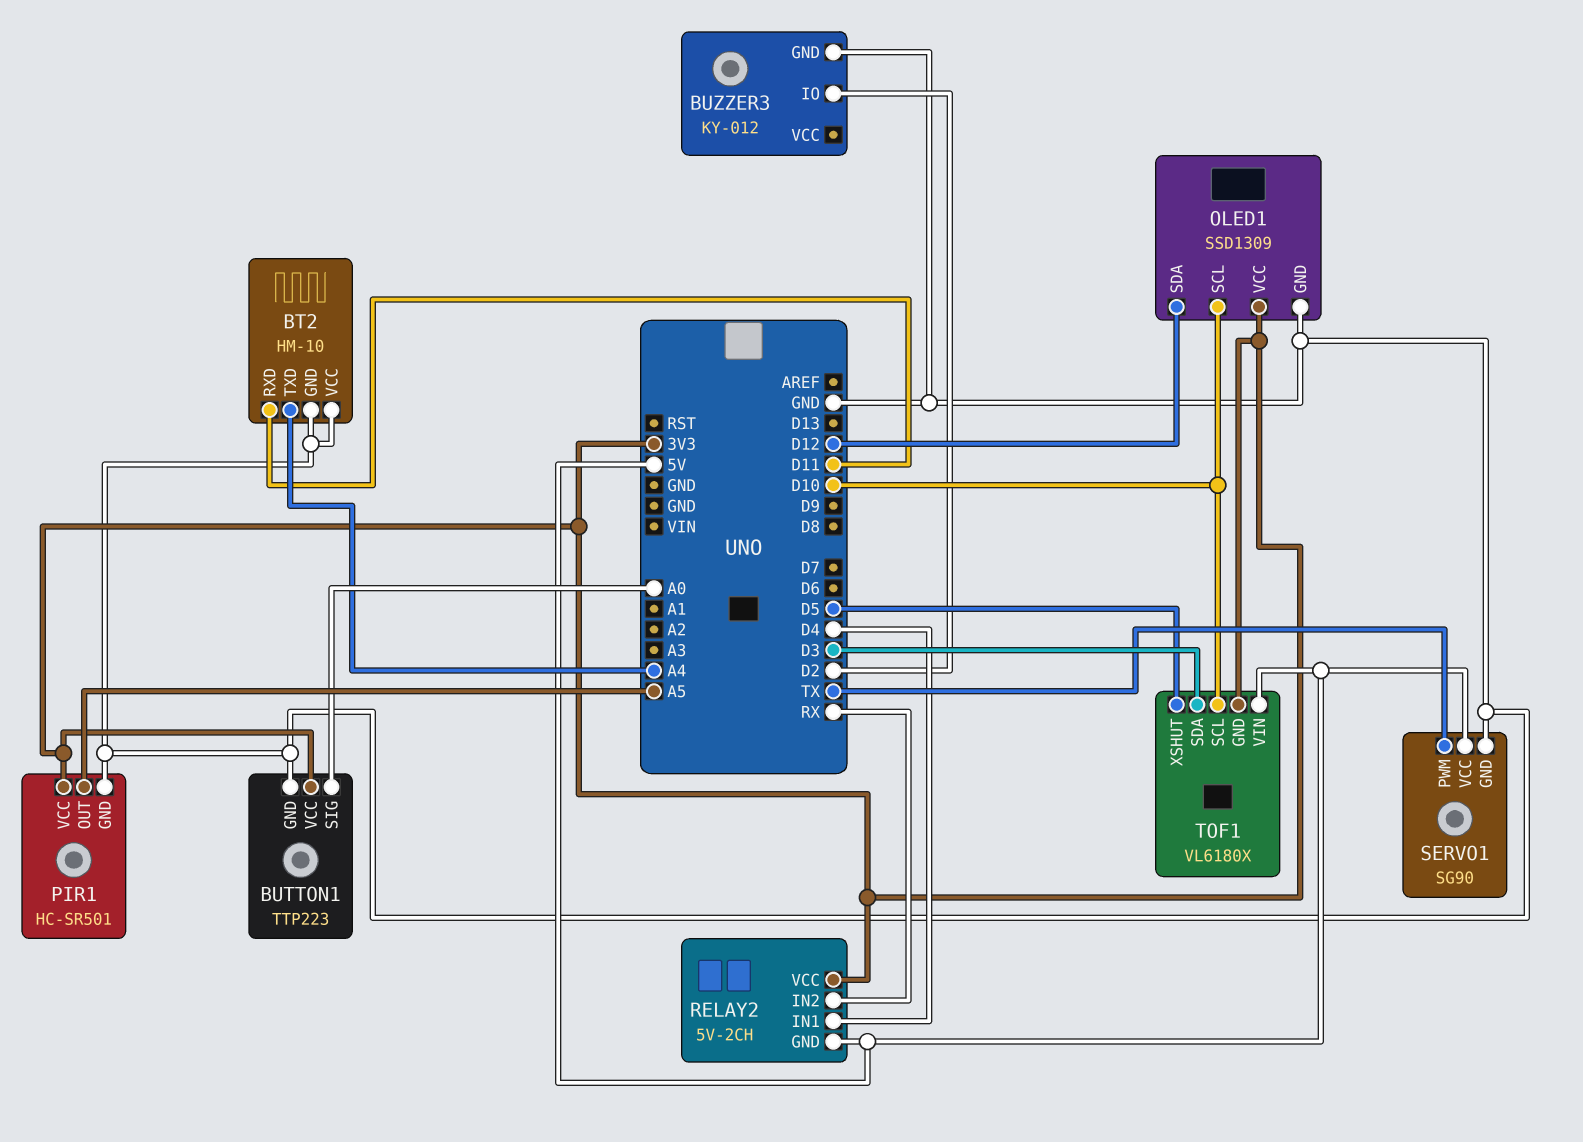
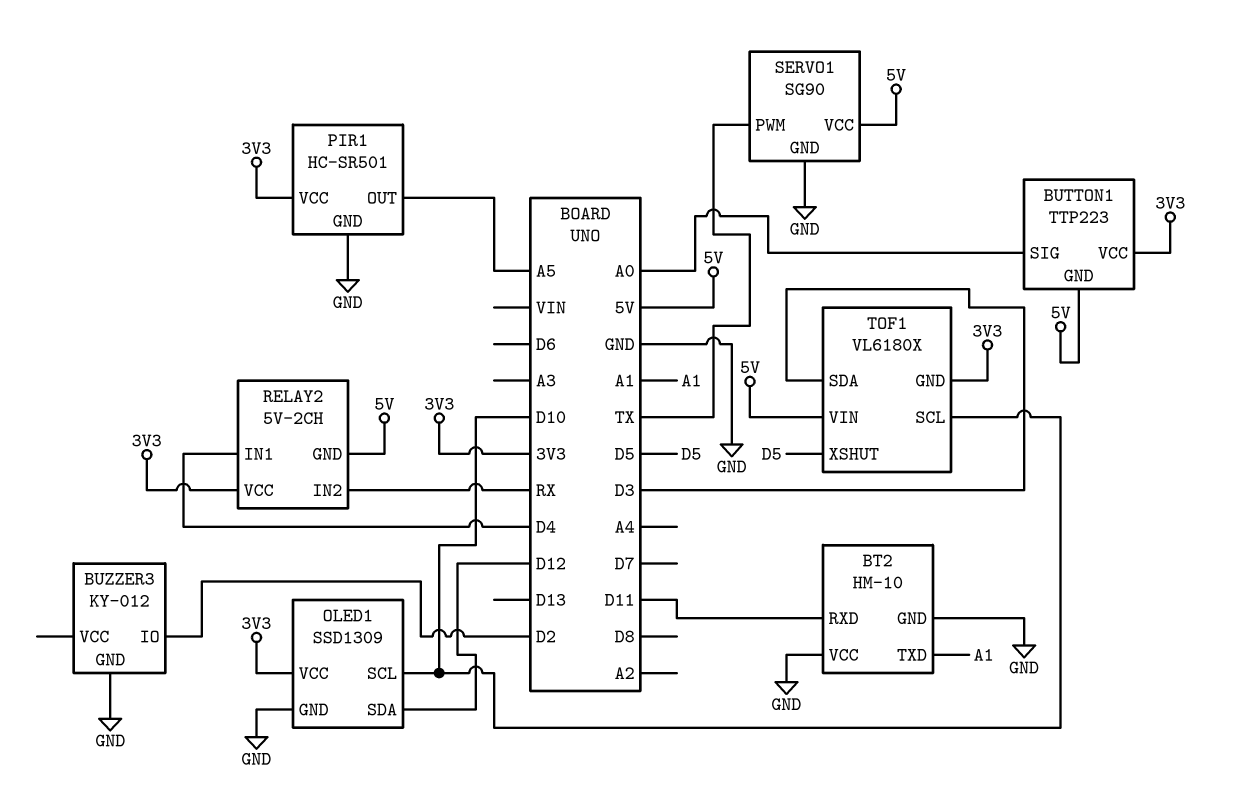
BT2 pin TXD: A4 -> A1
BUTTON1 pin GND: GND -> 5V

